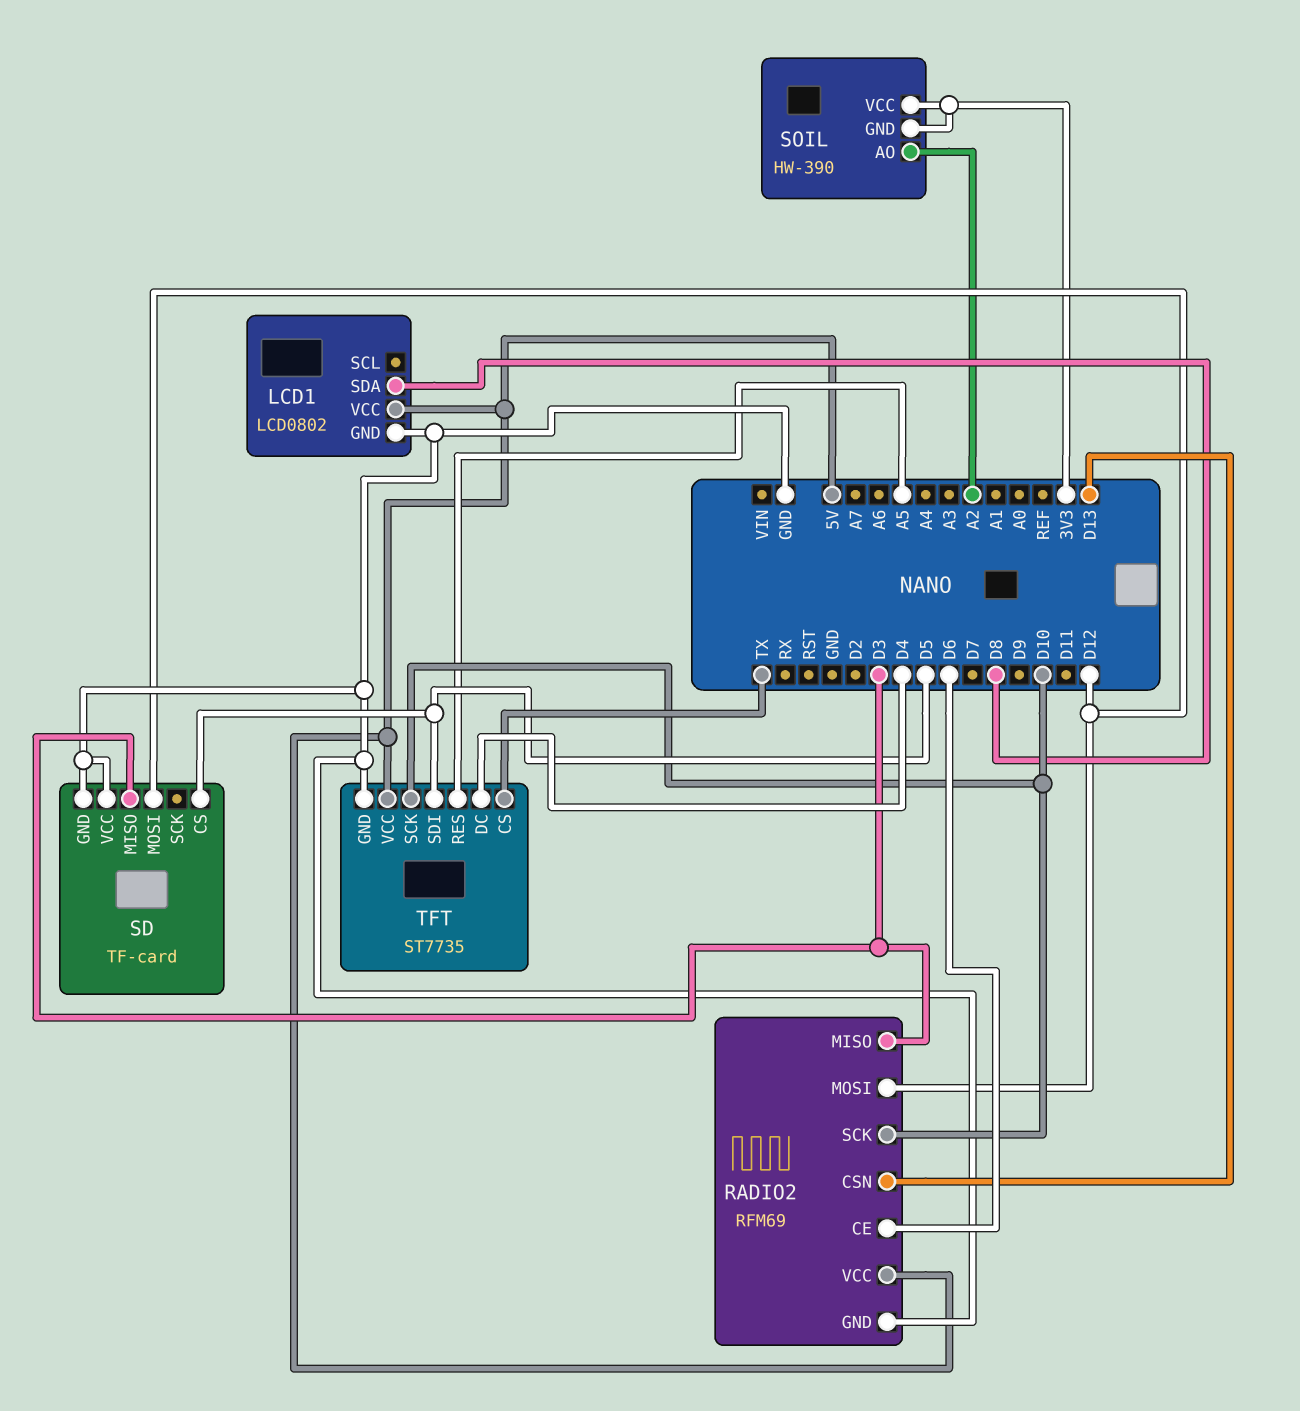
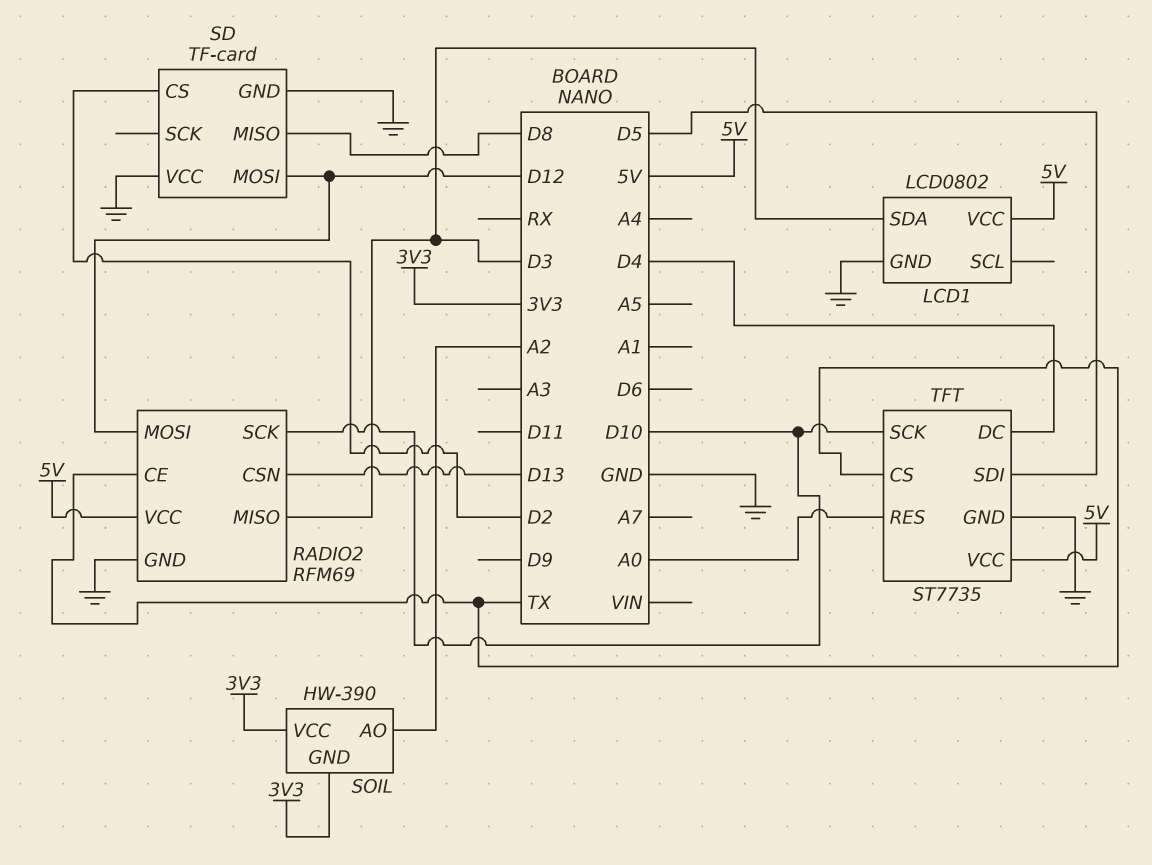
LCD1 pin SDA: D8 -> D3
RADIO2 pin CE: D6 -> TX
SD pin CS: D5 -> D2
SD pin MISO: D3 -> D8
TFT pin RES: A5 -> A0

